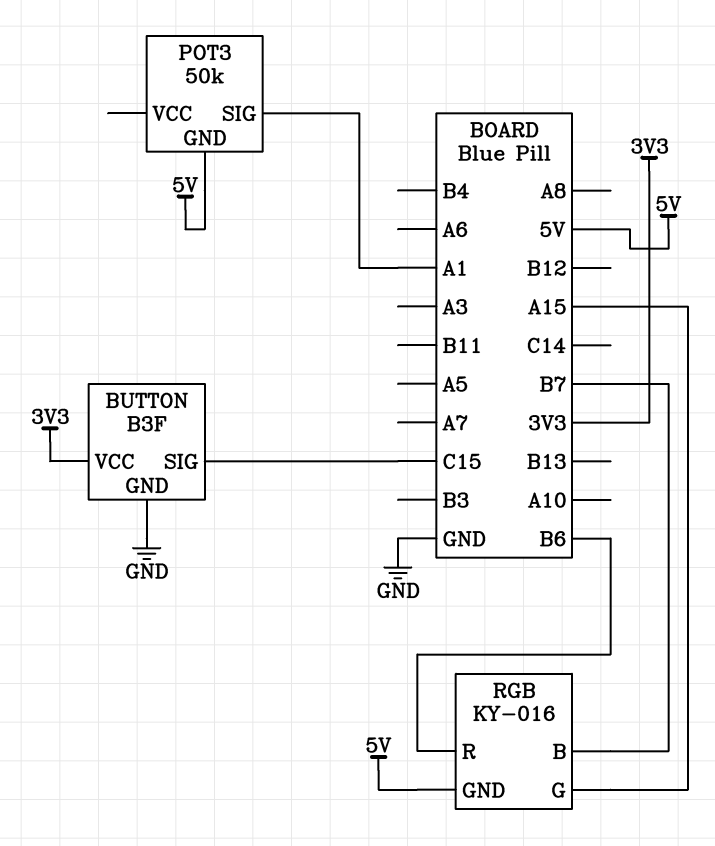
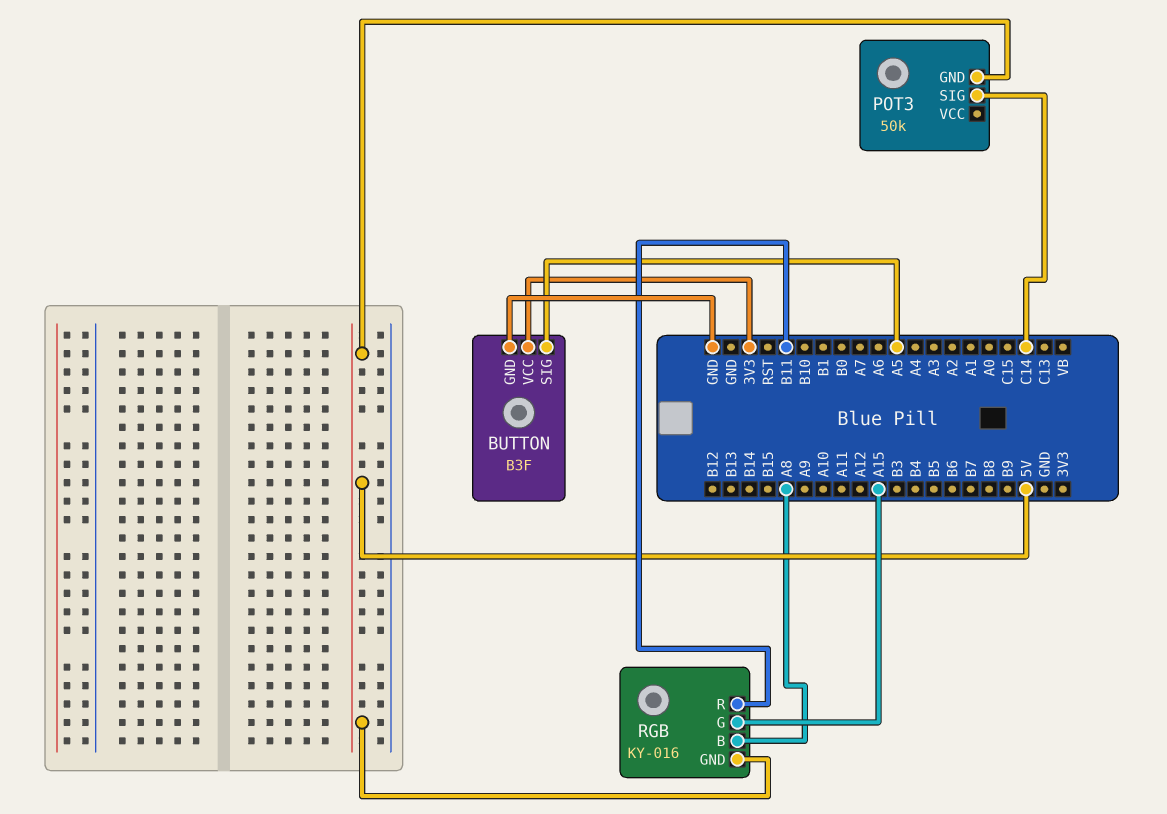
BUTTON pin SIG: C15 -> A5
POT3 pin SIG: A1 -> C14
RGB pin B: B7 -> A8
RGB pin R: B6 -> B11

